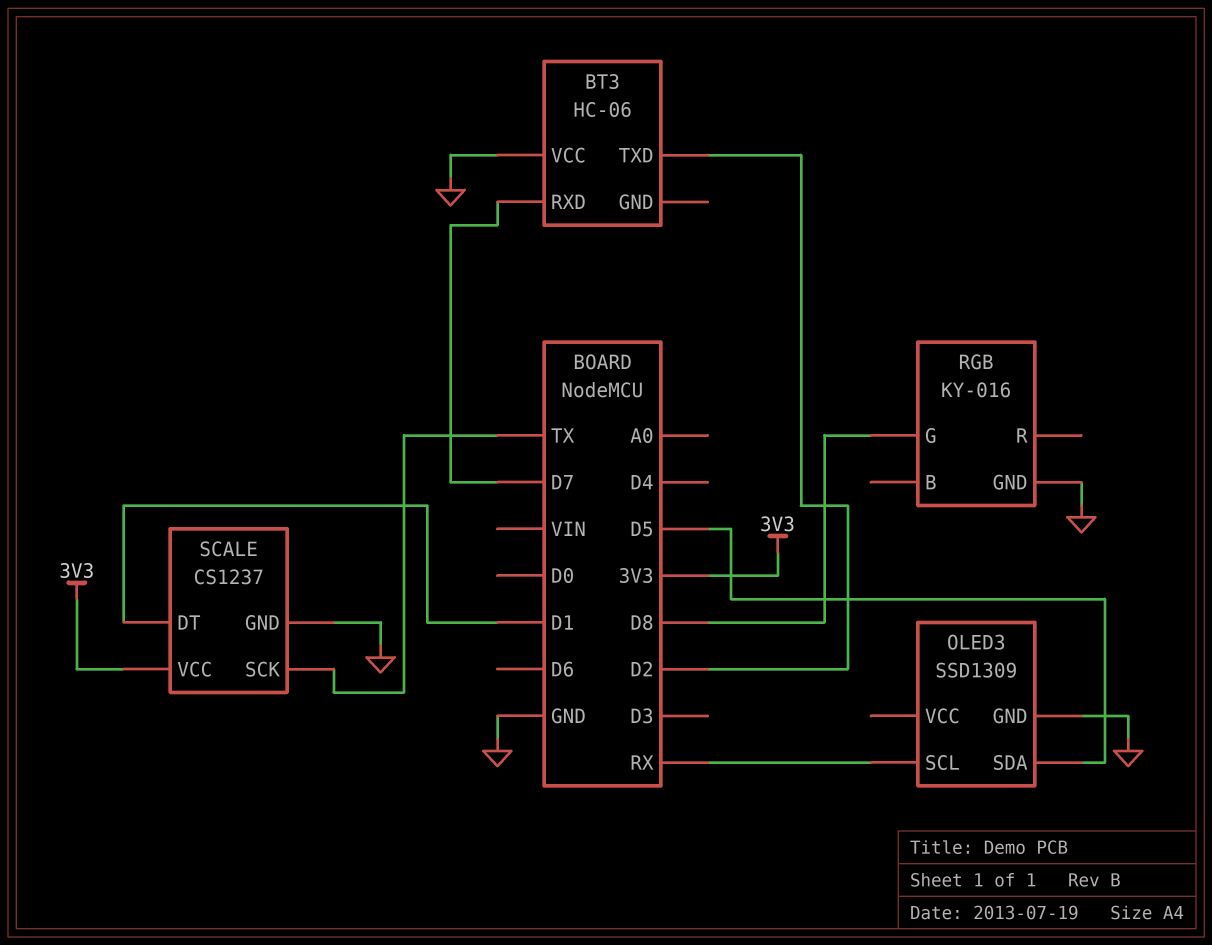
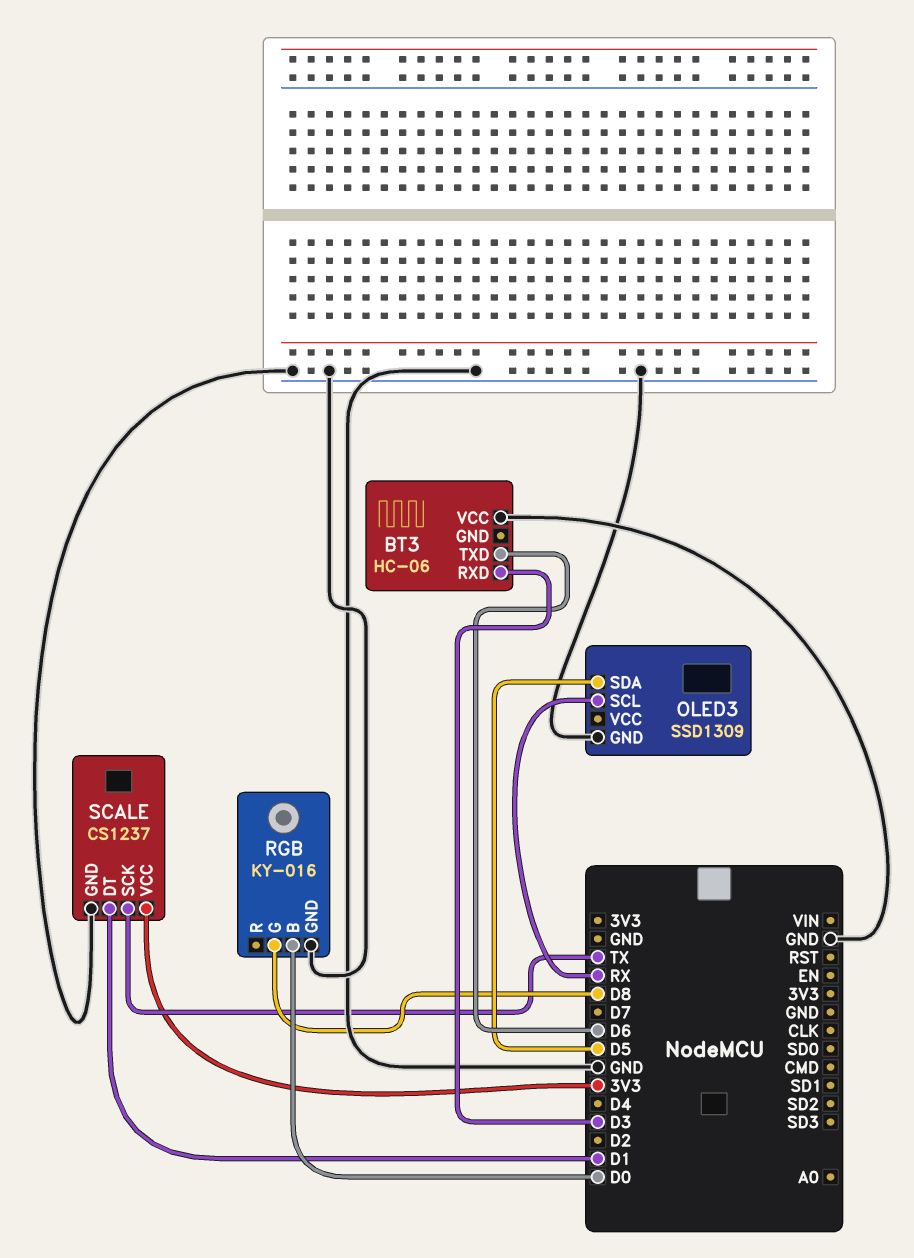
BT3 pin RXD: D7 -> D3
BT3 pin TXD: D2 -> D6
RGB pin B: none -> D0

